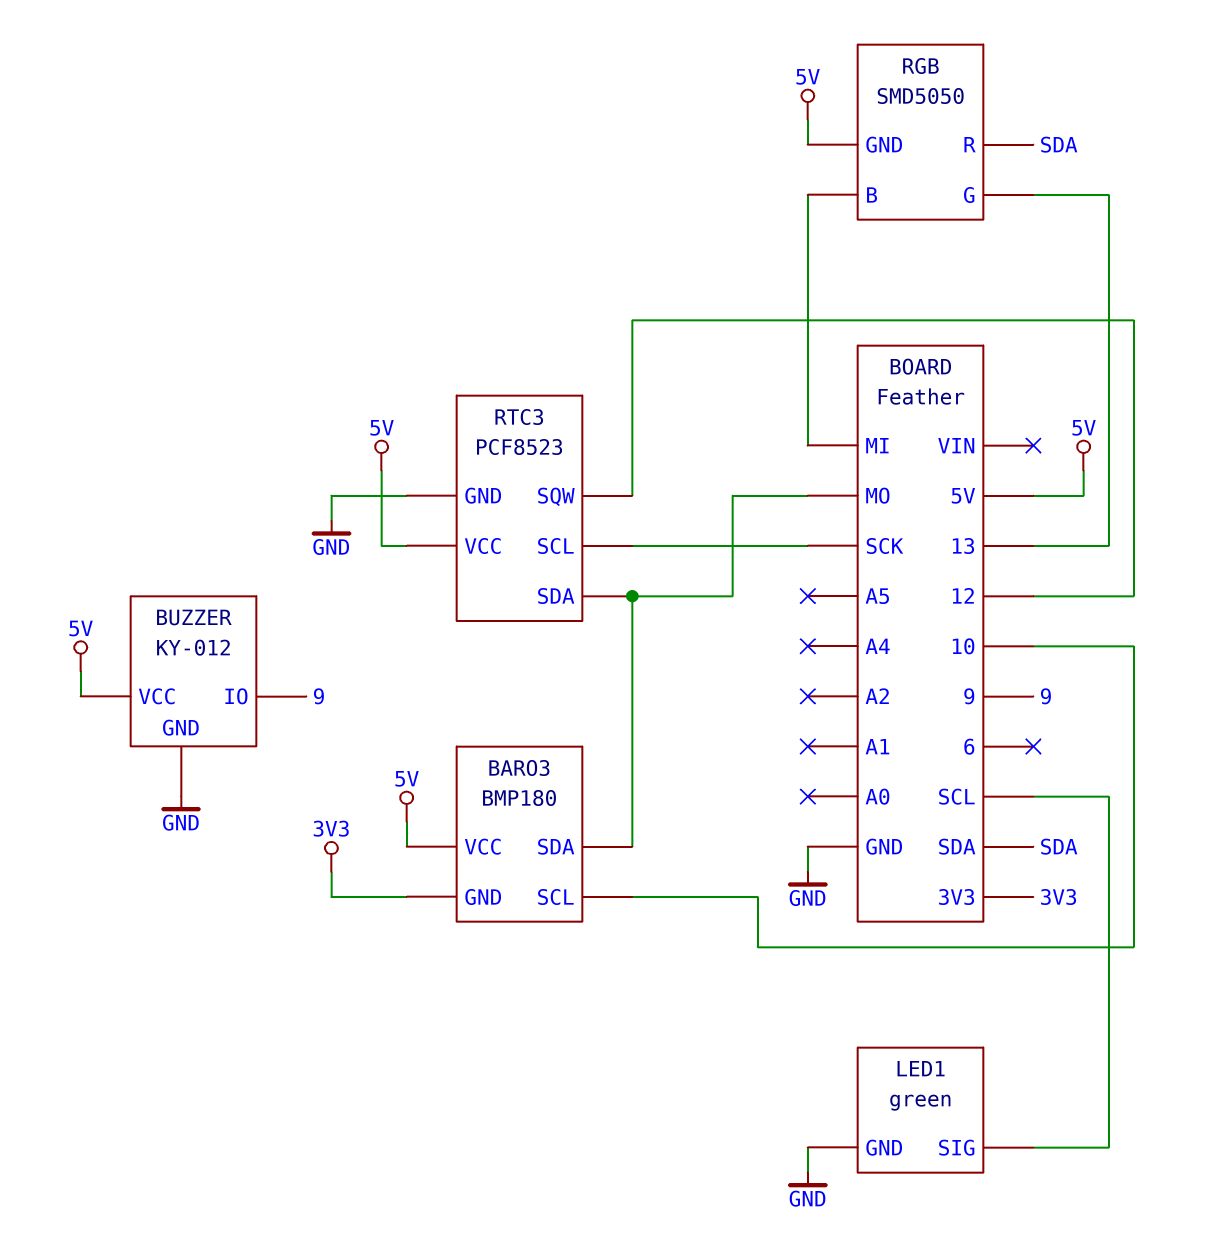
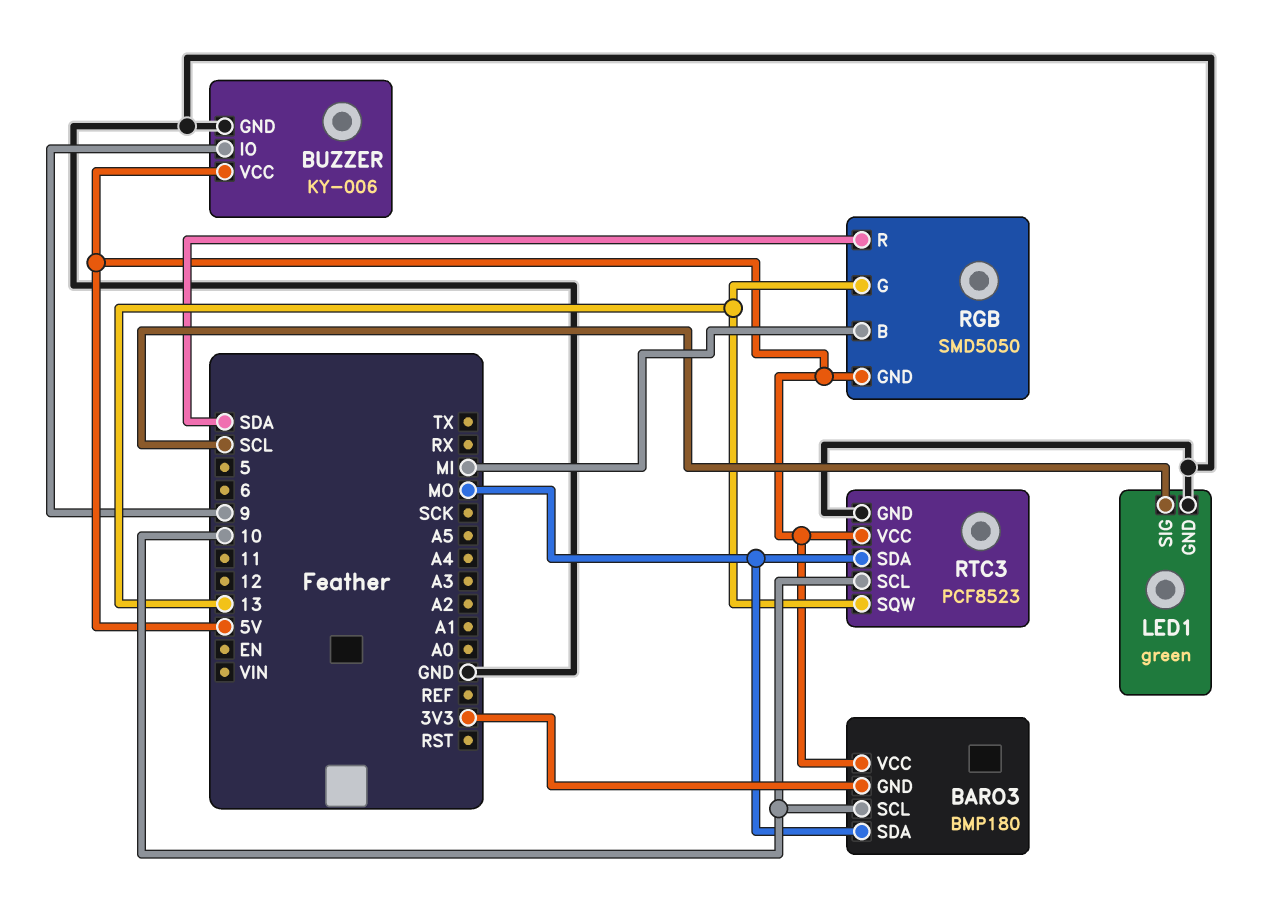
BUZZER: KY-012 -> KY-006
RTC3 pin SCL: SCK -> 10
RTC3 pin SQW: 12 -> 13

